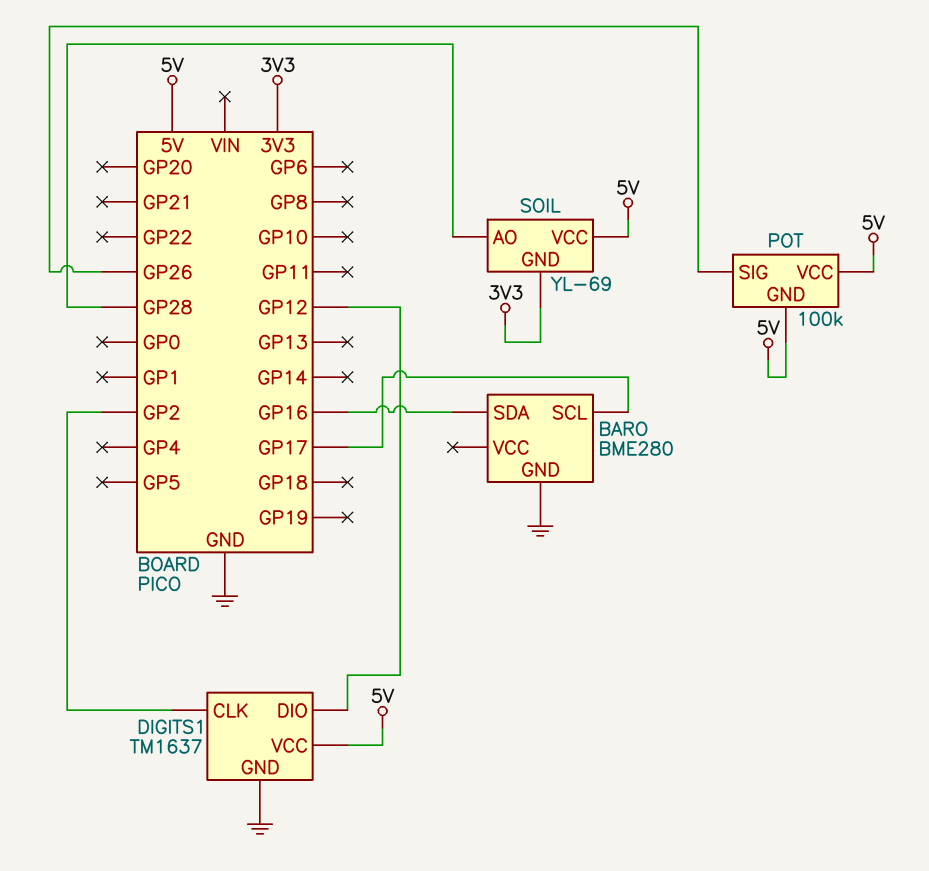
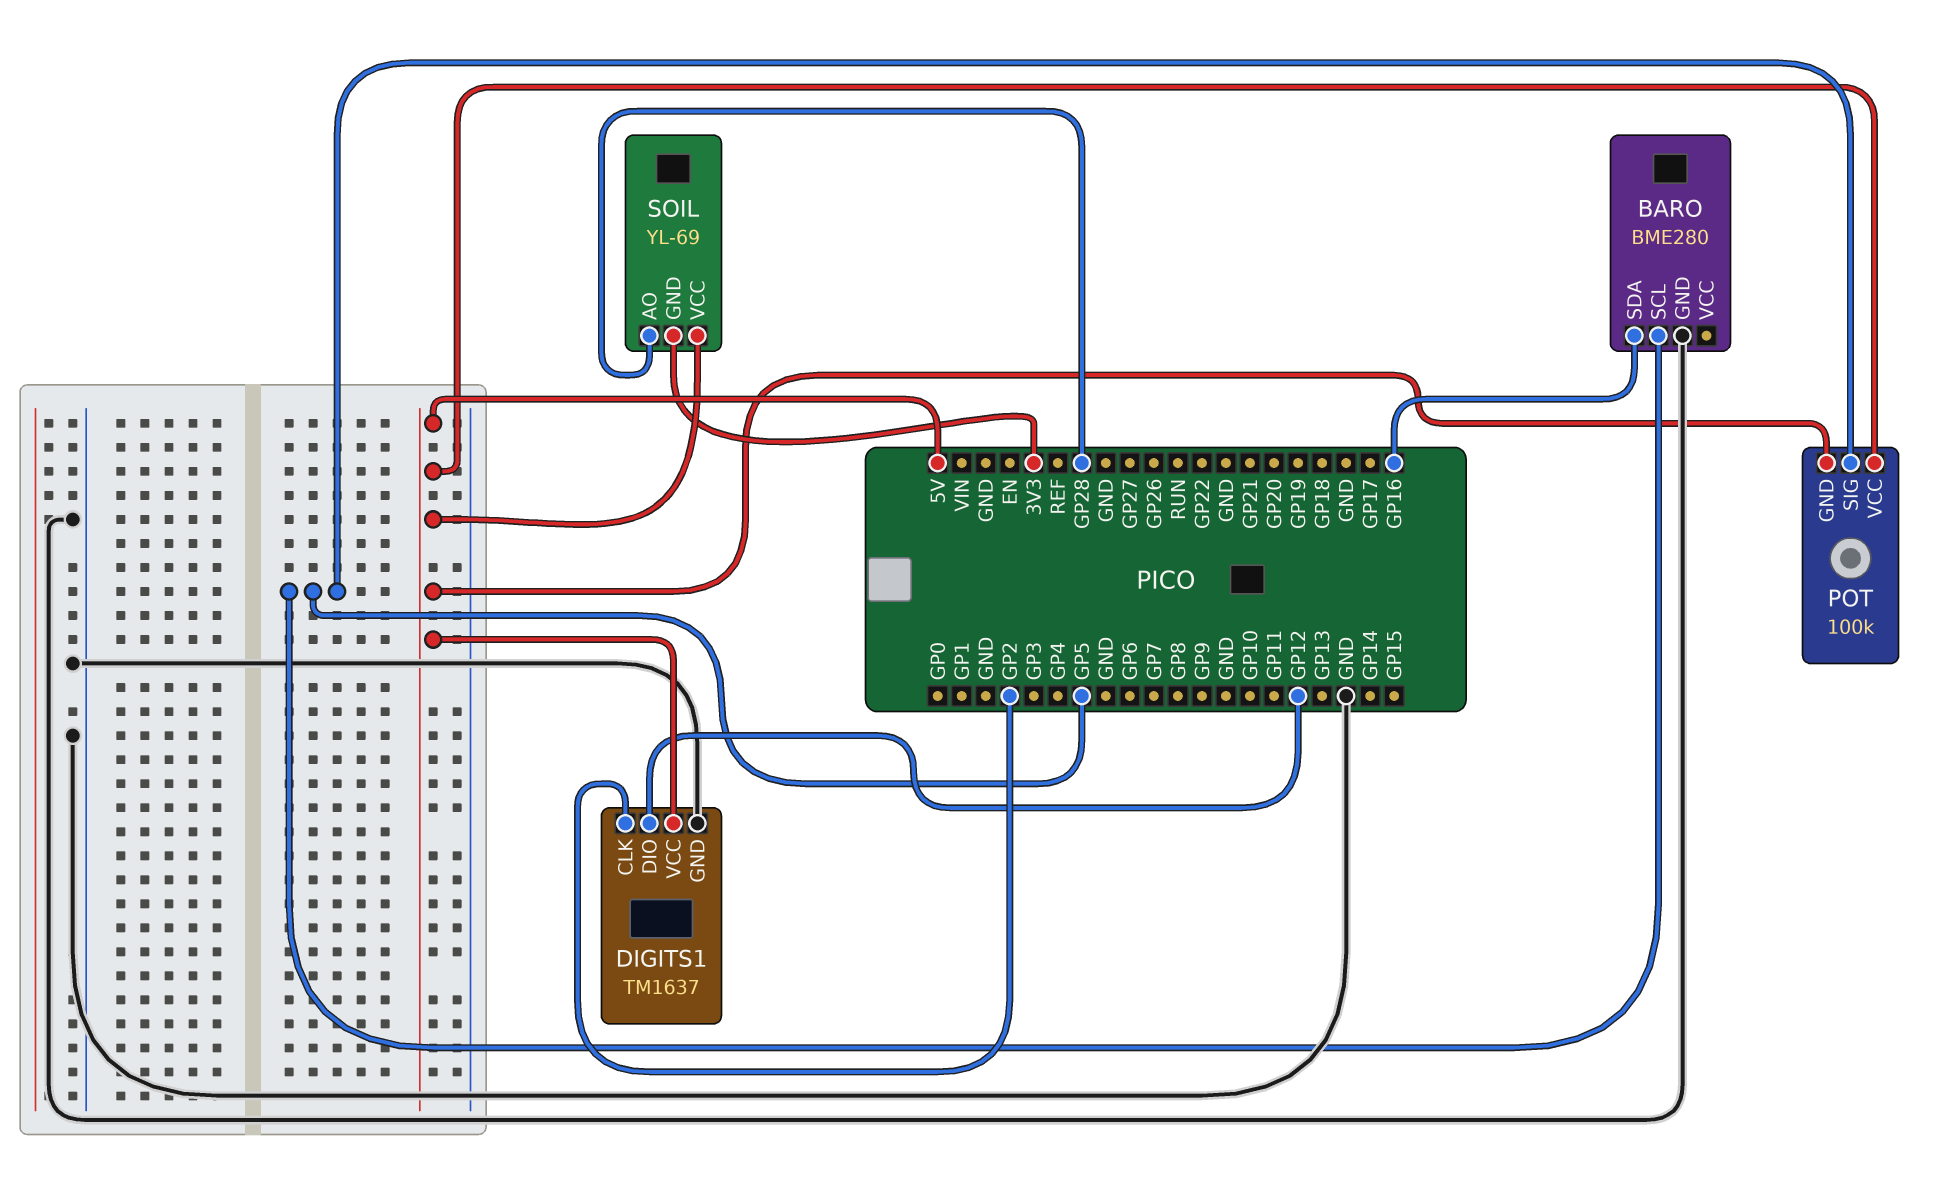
BARO pin SCL: GP17 -> GP5
POT pin SIG: GP26 -> GP5

